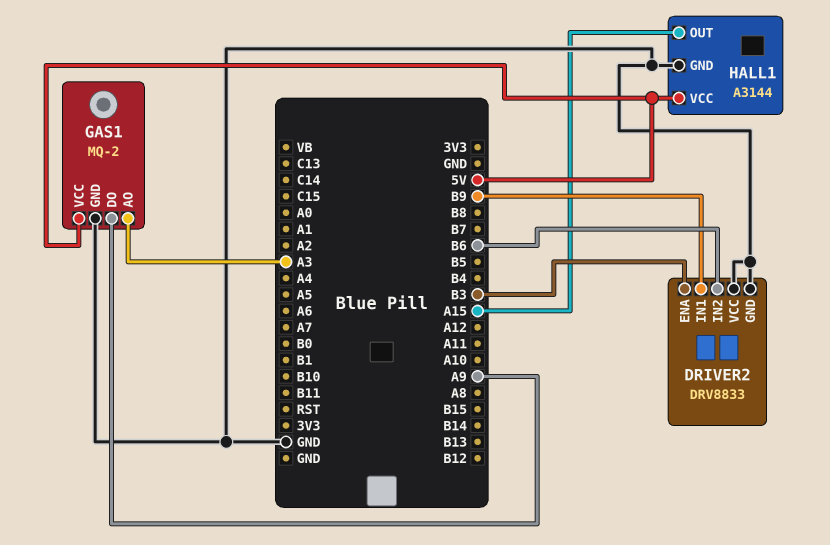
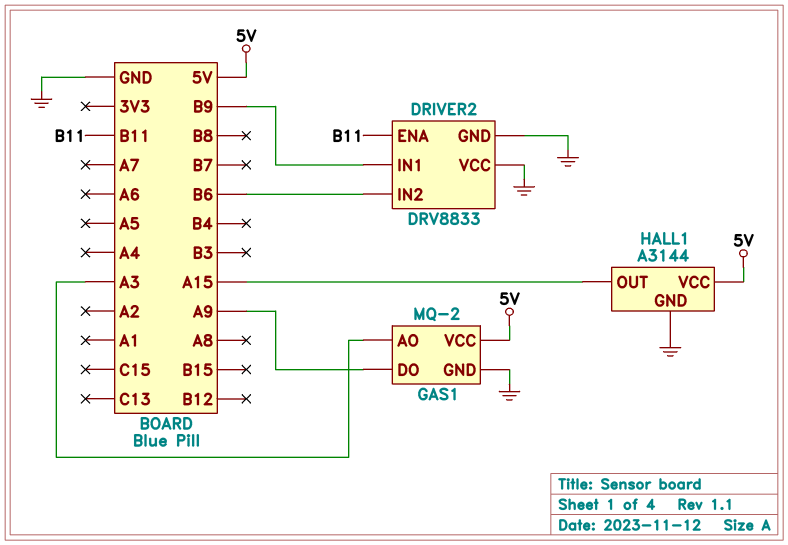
DRIVER2 pin ENA: B3 -> B11

